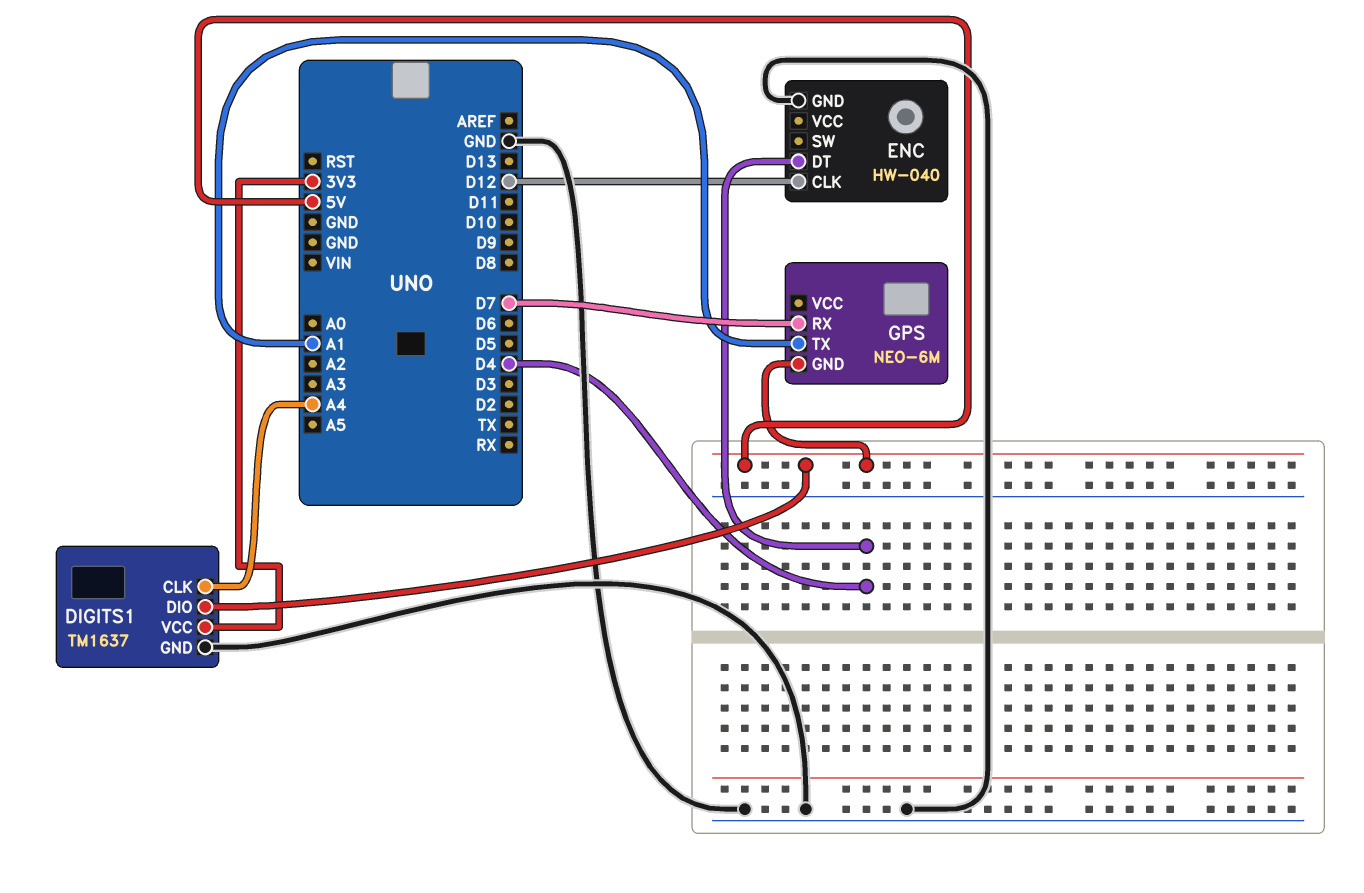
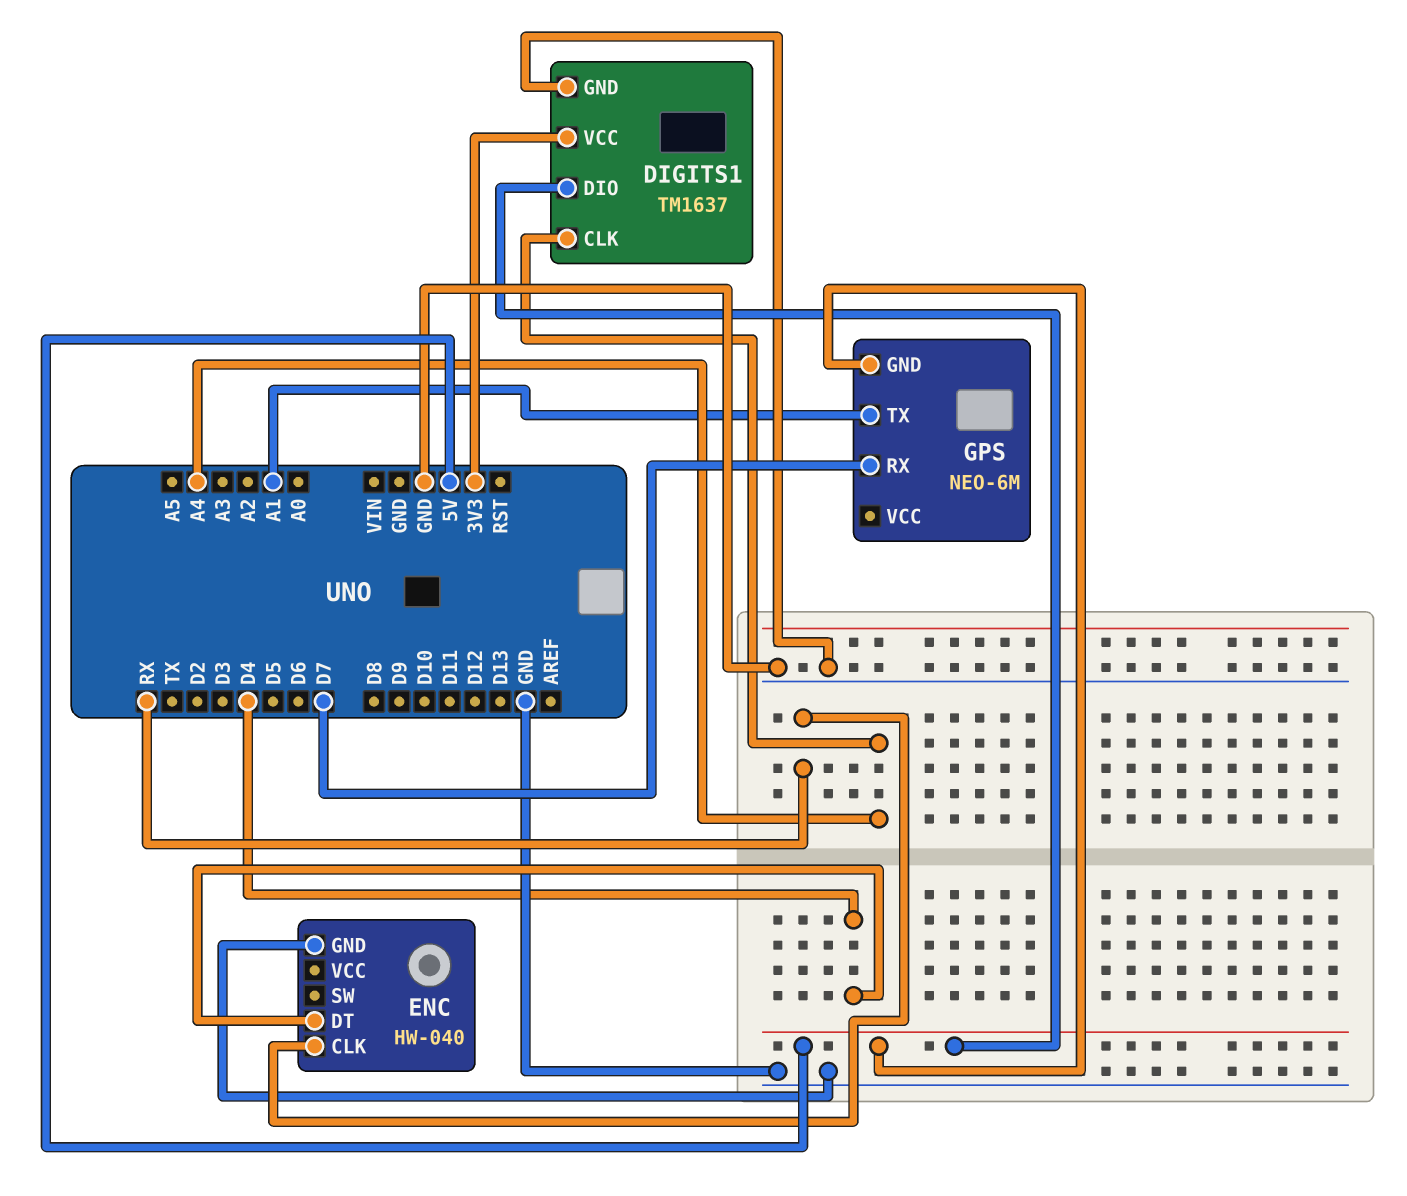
ENC pin CLK: D12 -> RX

